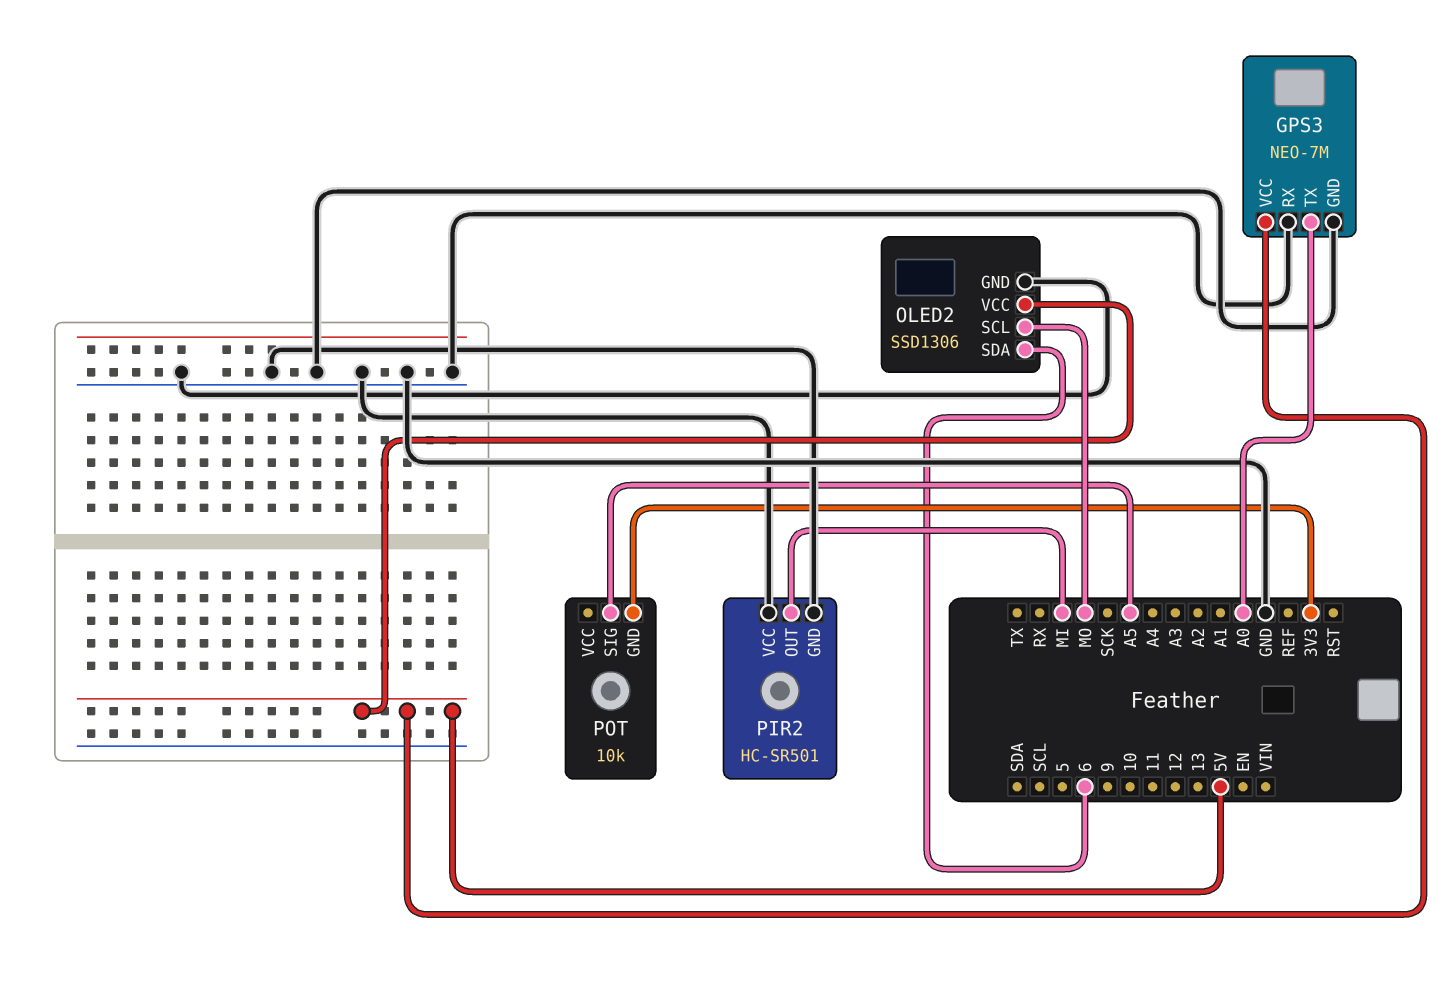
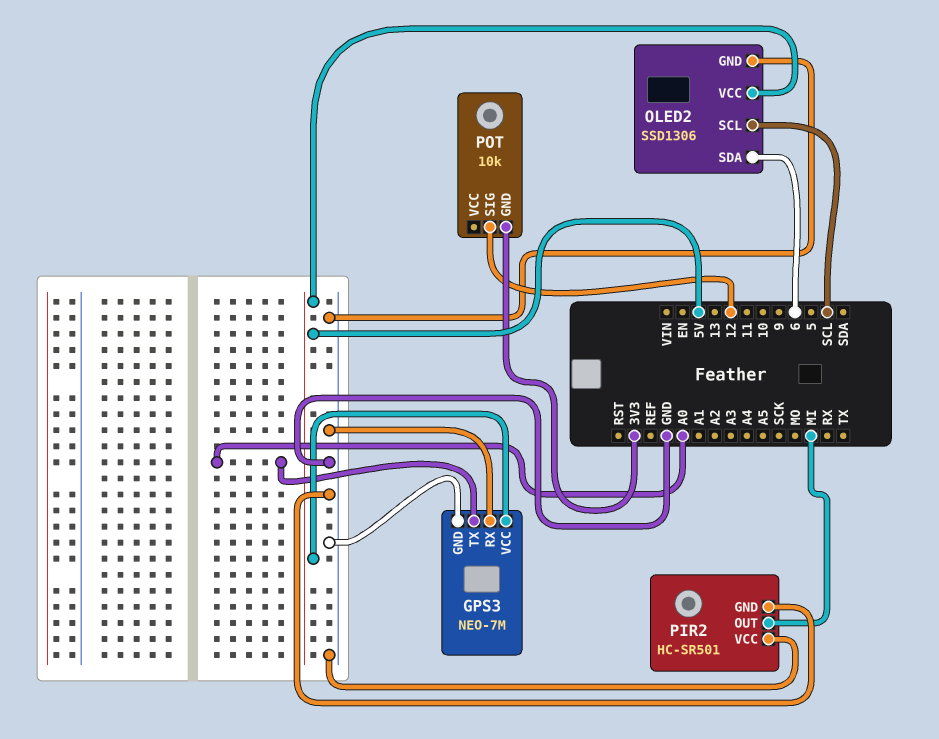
OLED2 pin SCL: MO -> SCL
POT pin SIG: A5 -> 12

